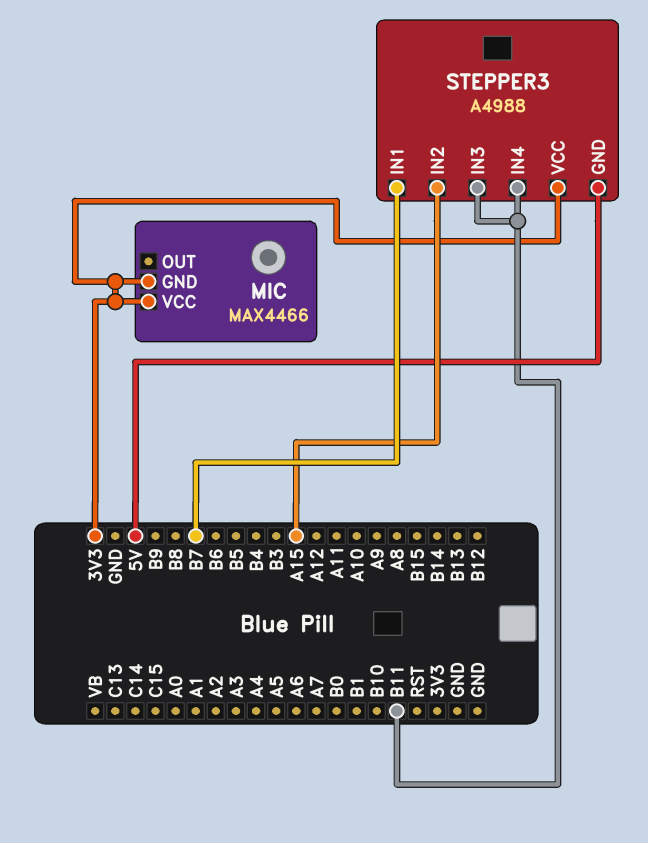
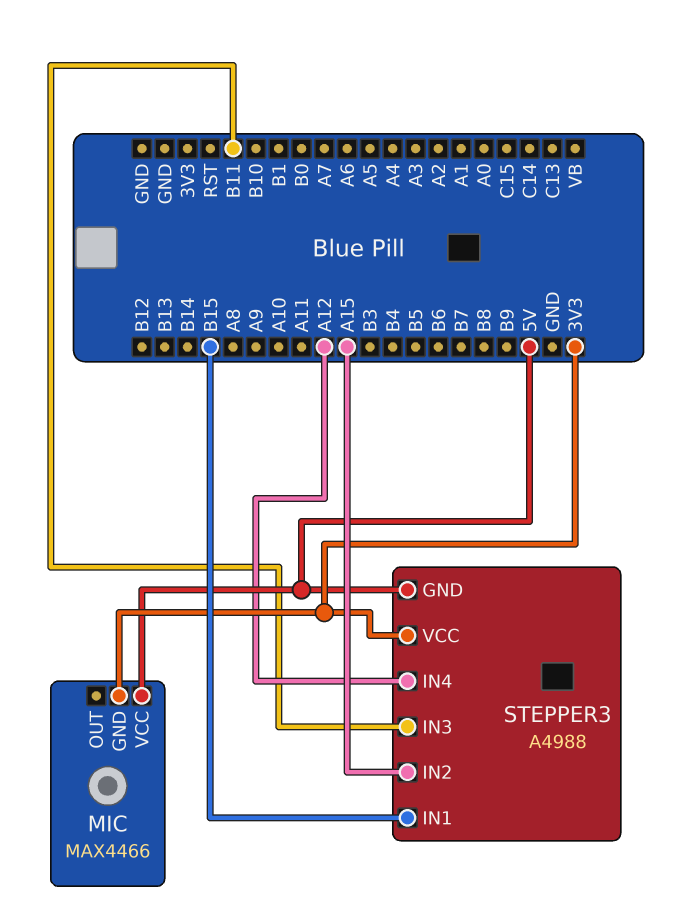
MIC pin VCC: 3V3 -> 5V
STEPPER3 pin IN1: B7 -> B15
STEPPER3 pin IN4: B11 -> A12

